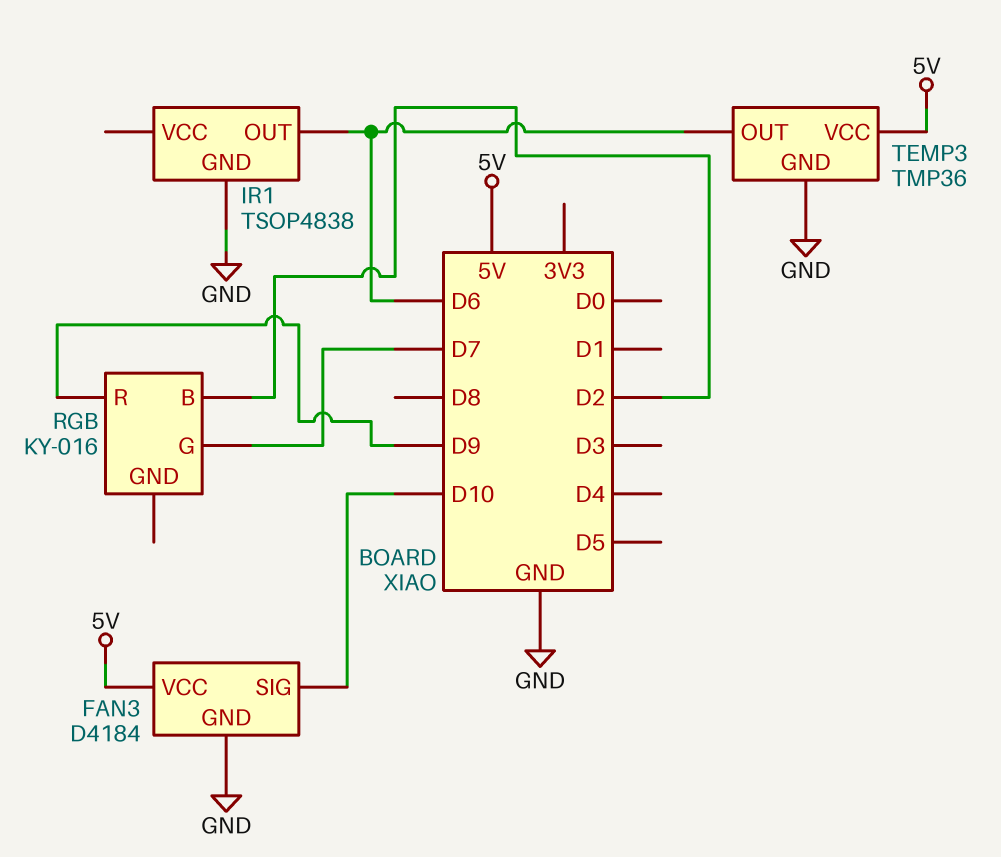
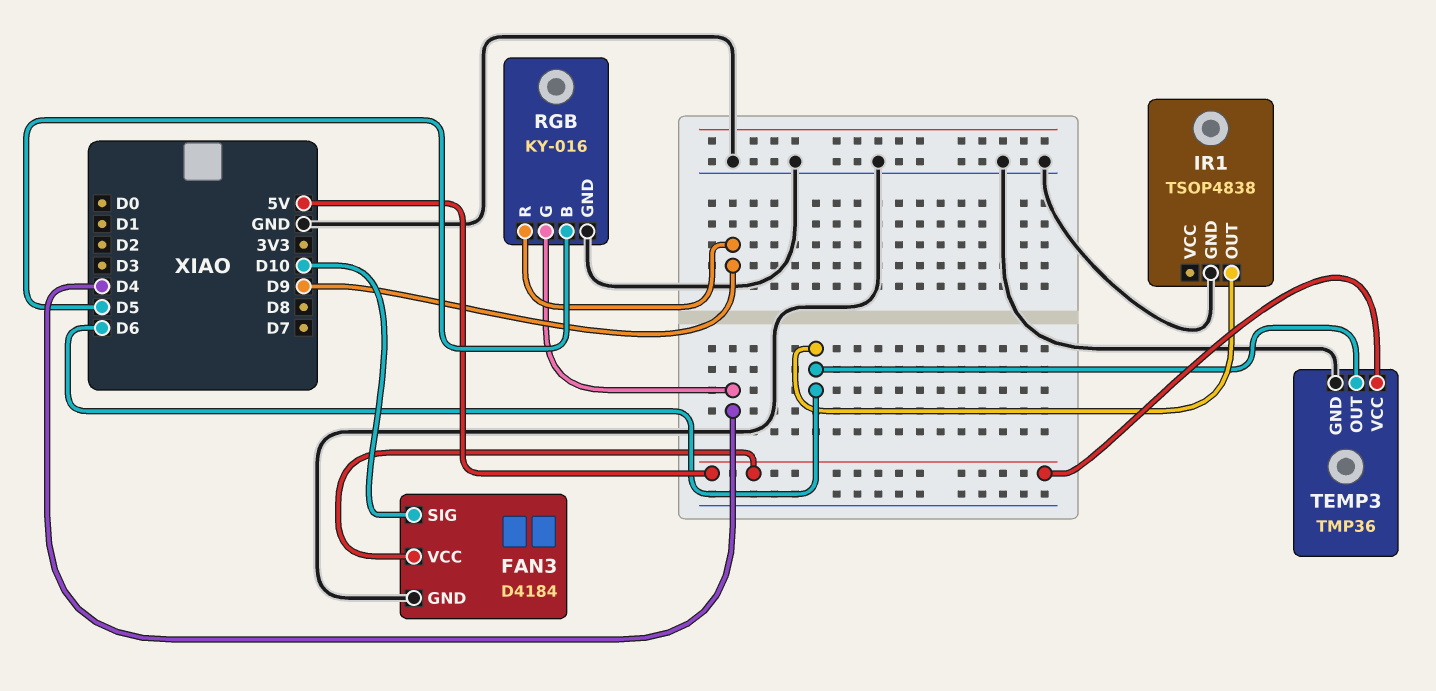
RGB pin B: D2 -> D5
RGB pin G: D7 -> D4
RGB pin GND: none -> GND

